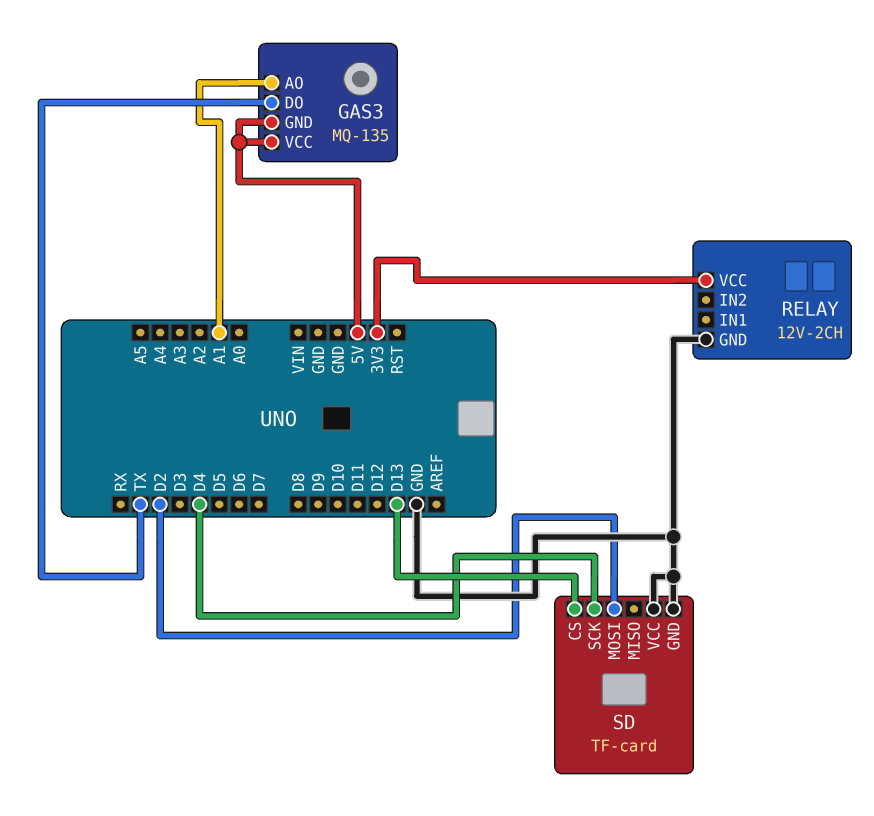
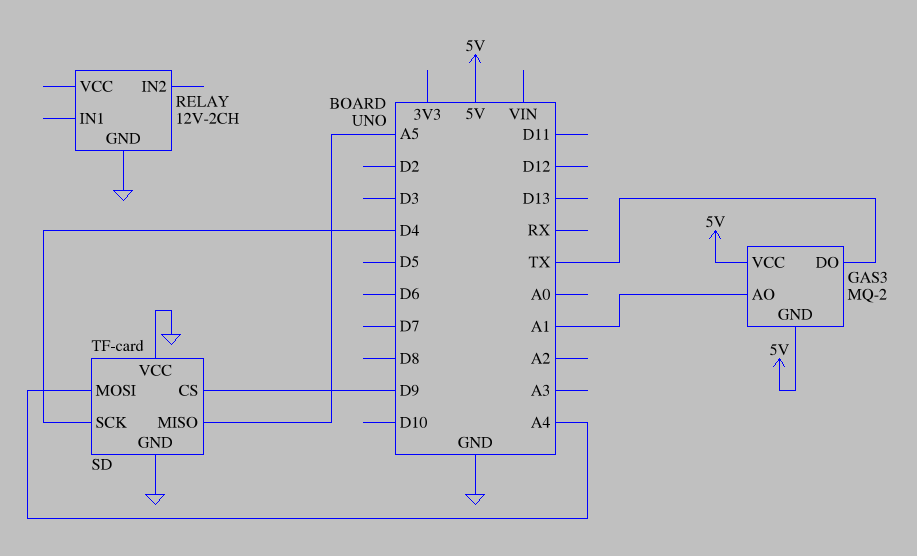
GAS3: MQ-135 -> MQ-2
RELAY pin VCC: 3V3 -> none
SD pin CS: D13 -> D9
SD pin MISO: none -> A5
SD pin MOSI: D2 -> A4

